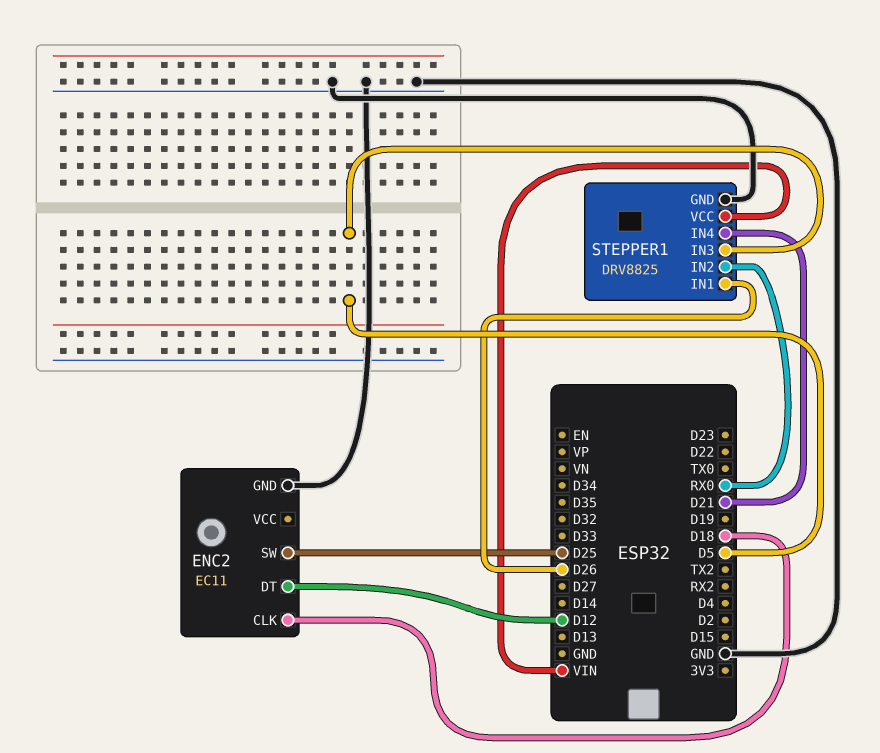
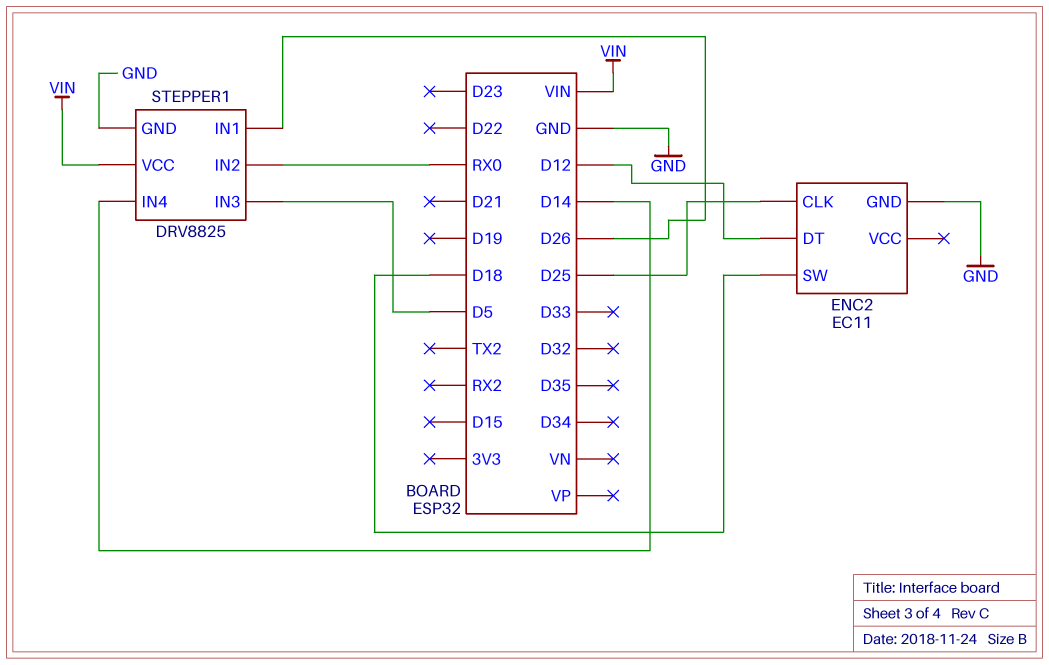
ENC2 pin CLK: D18 -> D25
ENC2 pin SW: D25 -> D18
STEPPER1 pin IN4: D21 -> D14

